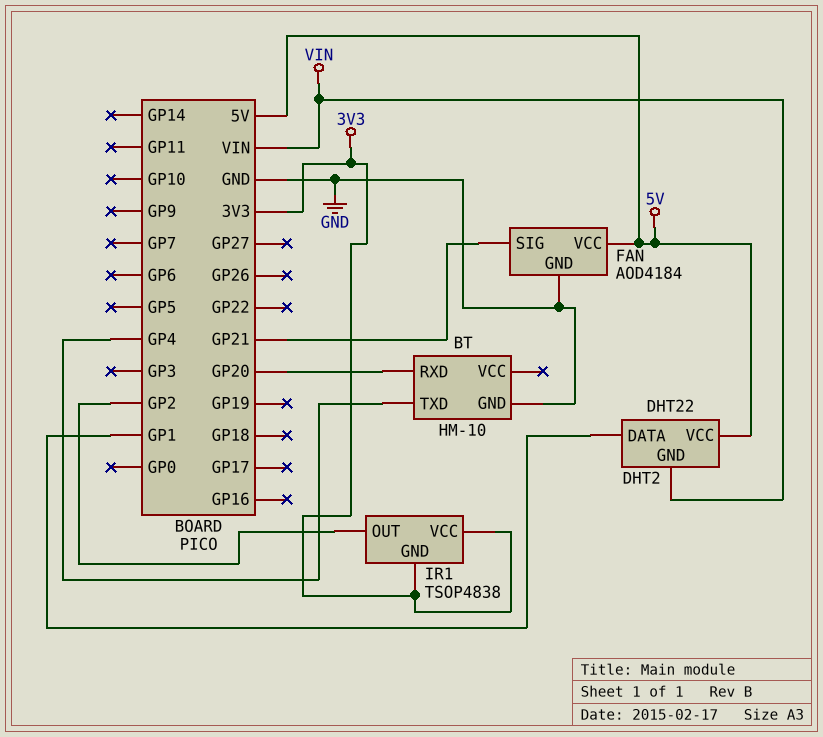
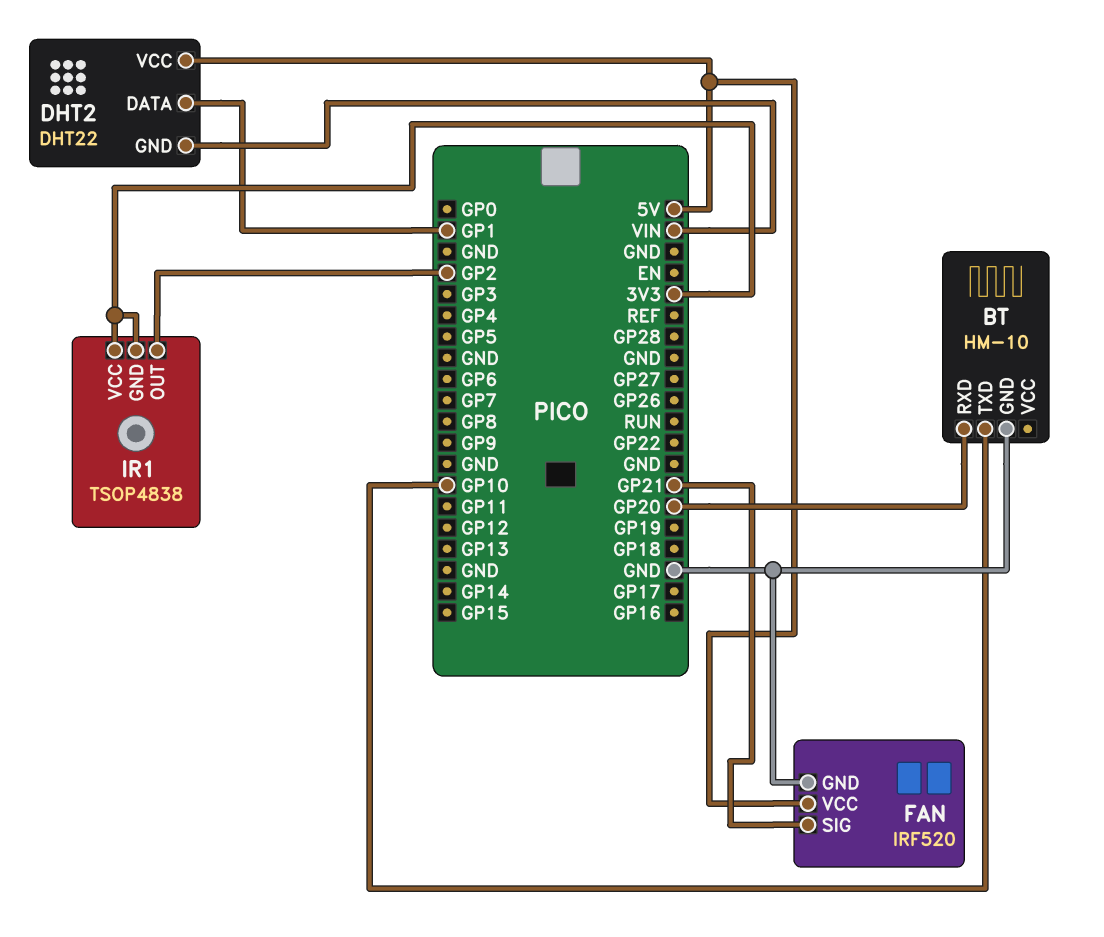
BT pin TXD: GP4 -> GP10
FAN: AOD4184 -> IRF520

